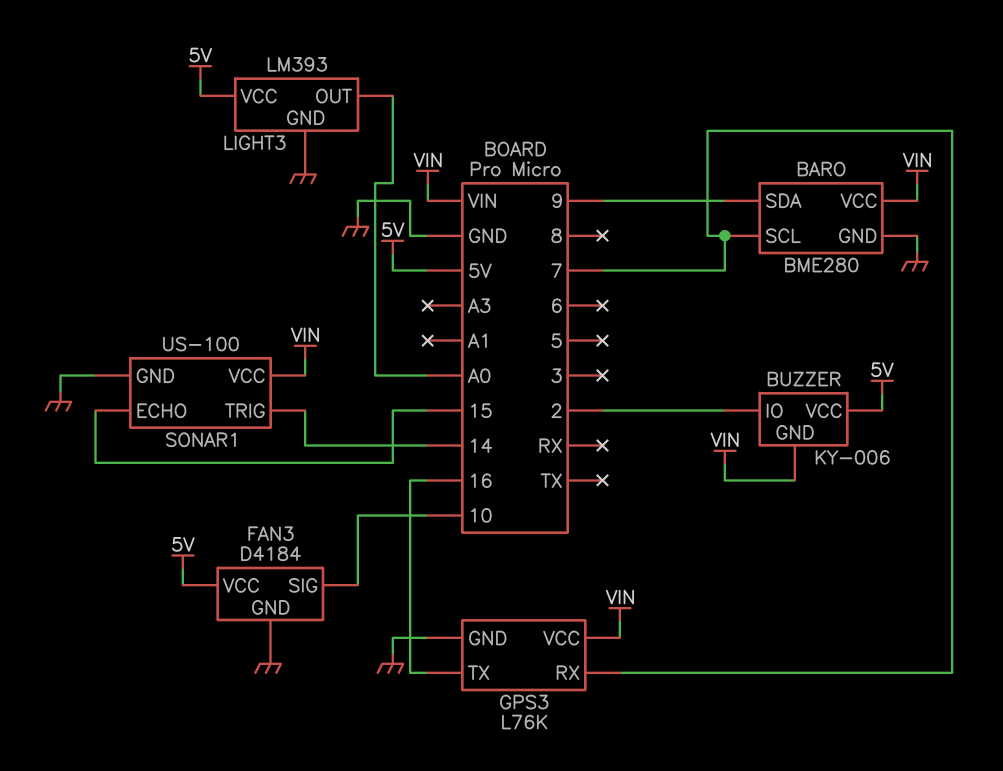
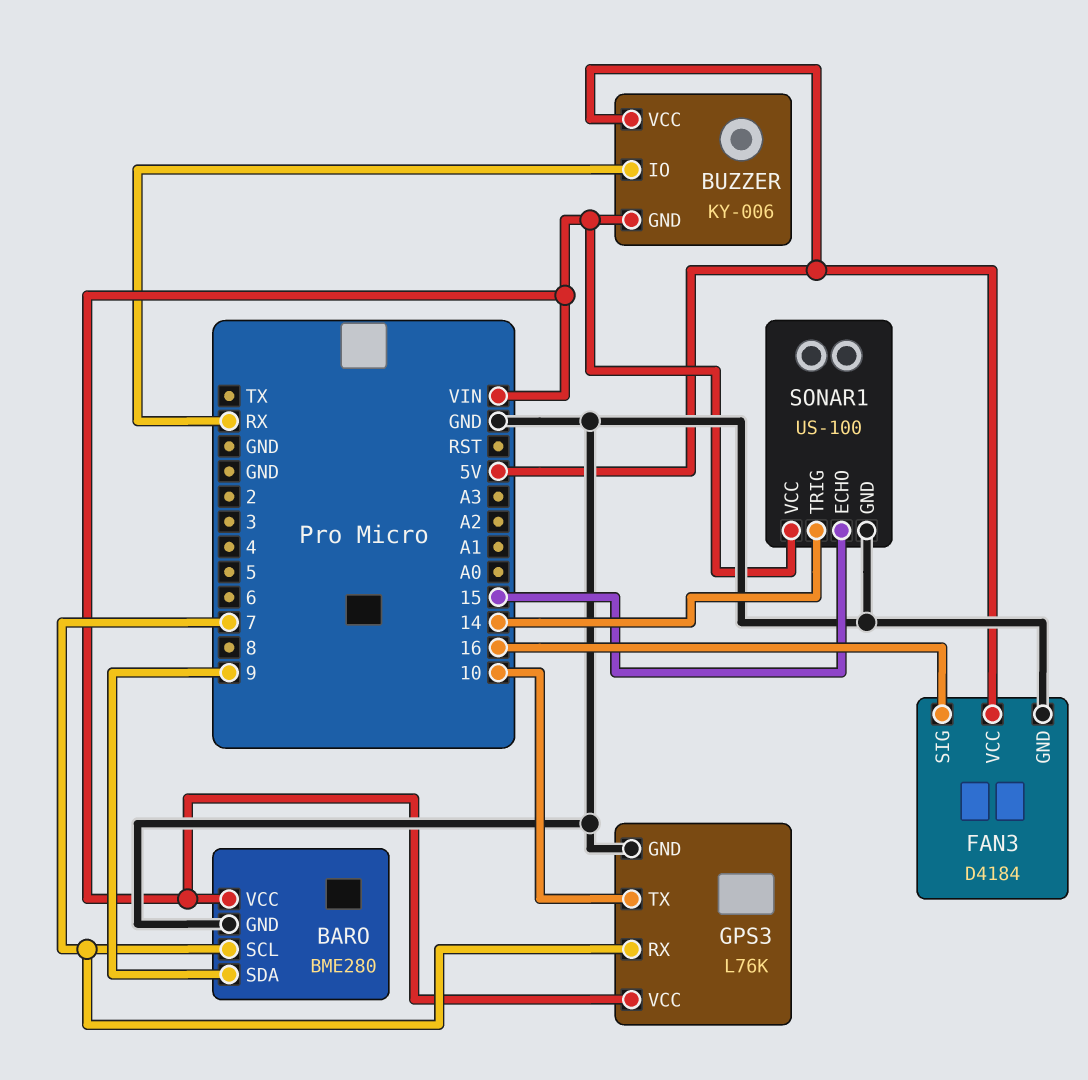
BUZZER pin IO: 2 -> RX
FAN3 pin SIG: 10 -> 16
GPS3 pin TX: 16 -> 10
LIGHT3: LM393 -> none
LIGHT3 pin GND: GND -> none
LIGHT3 pin OUT: A0 -> none
LIGHT3 pin VCC: 5V -> none

